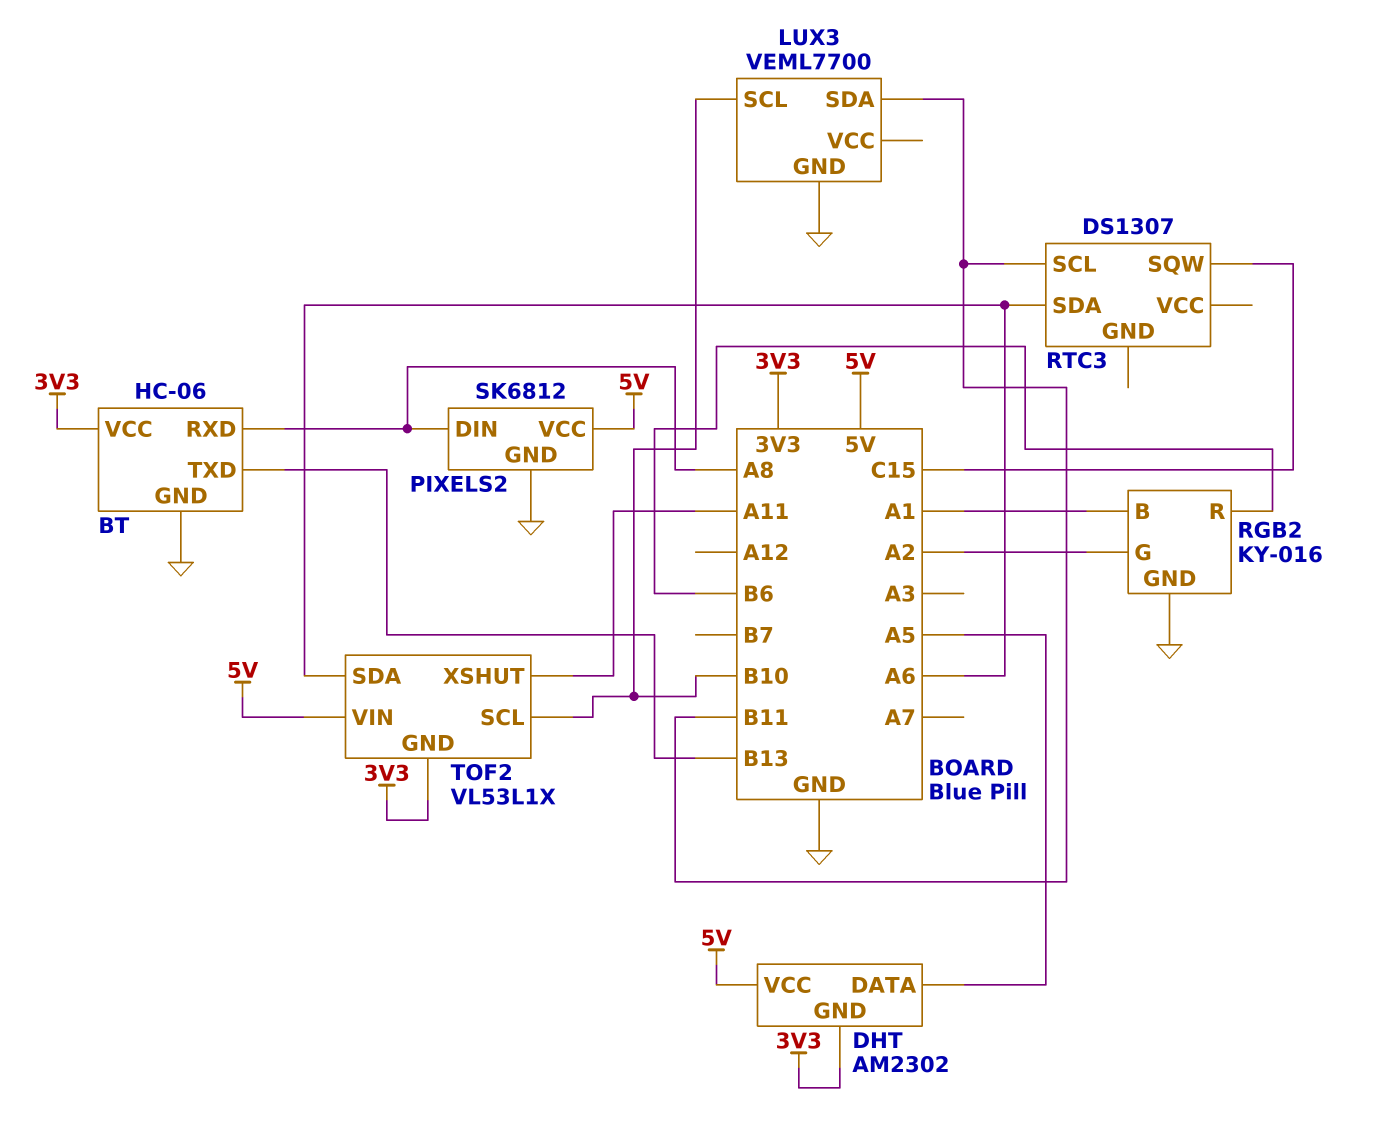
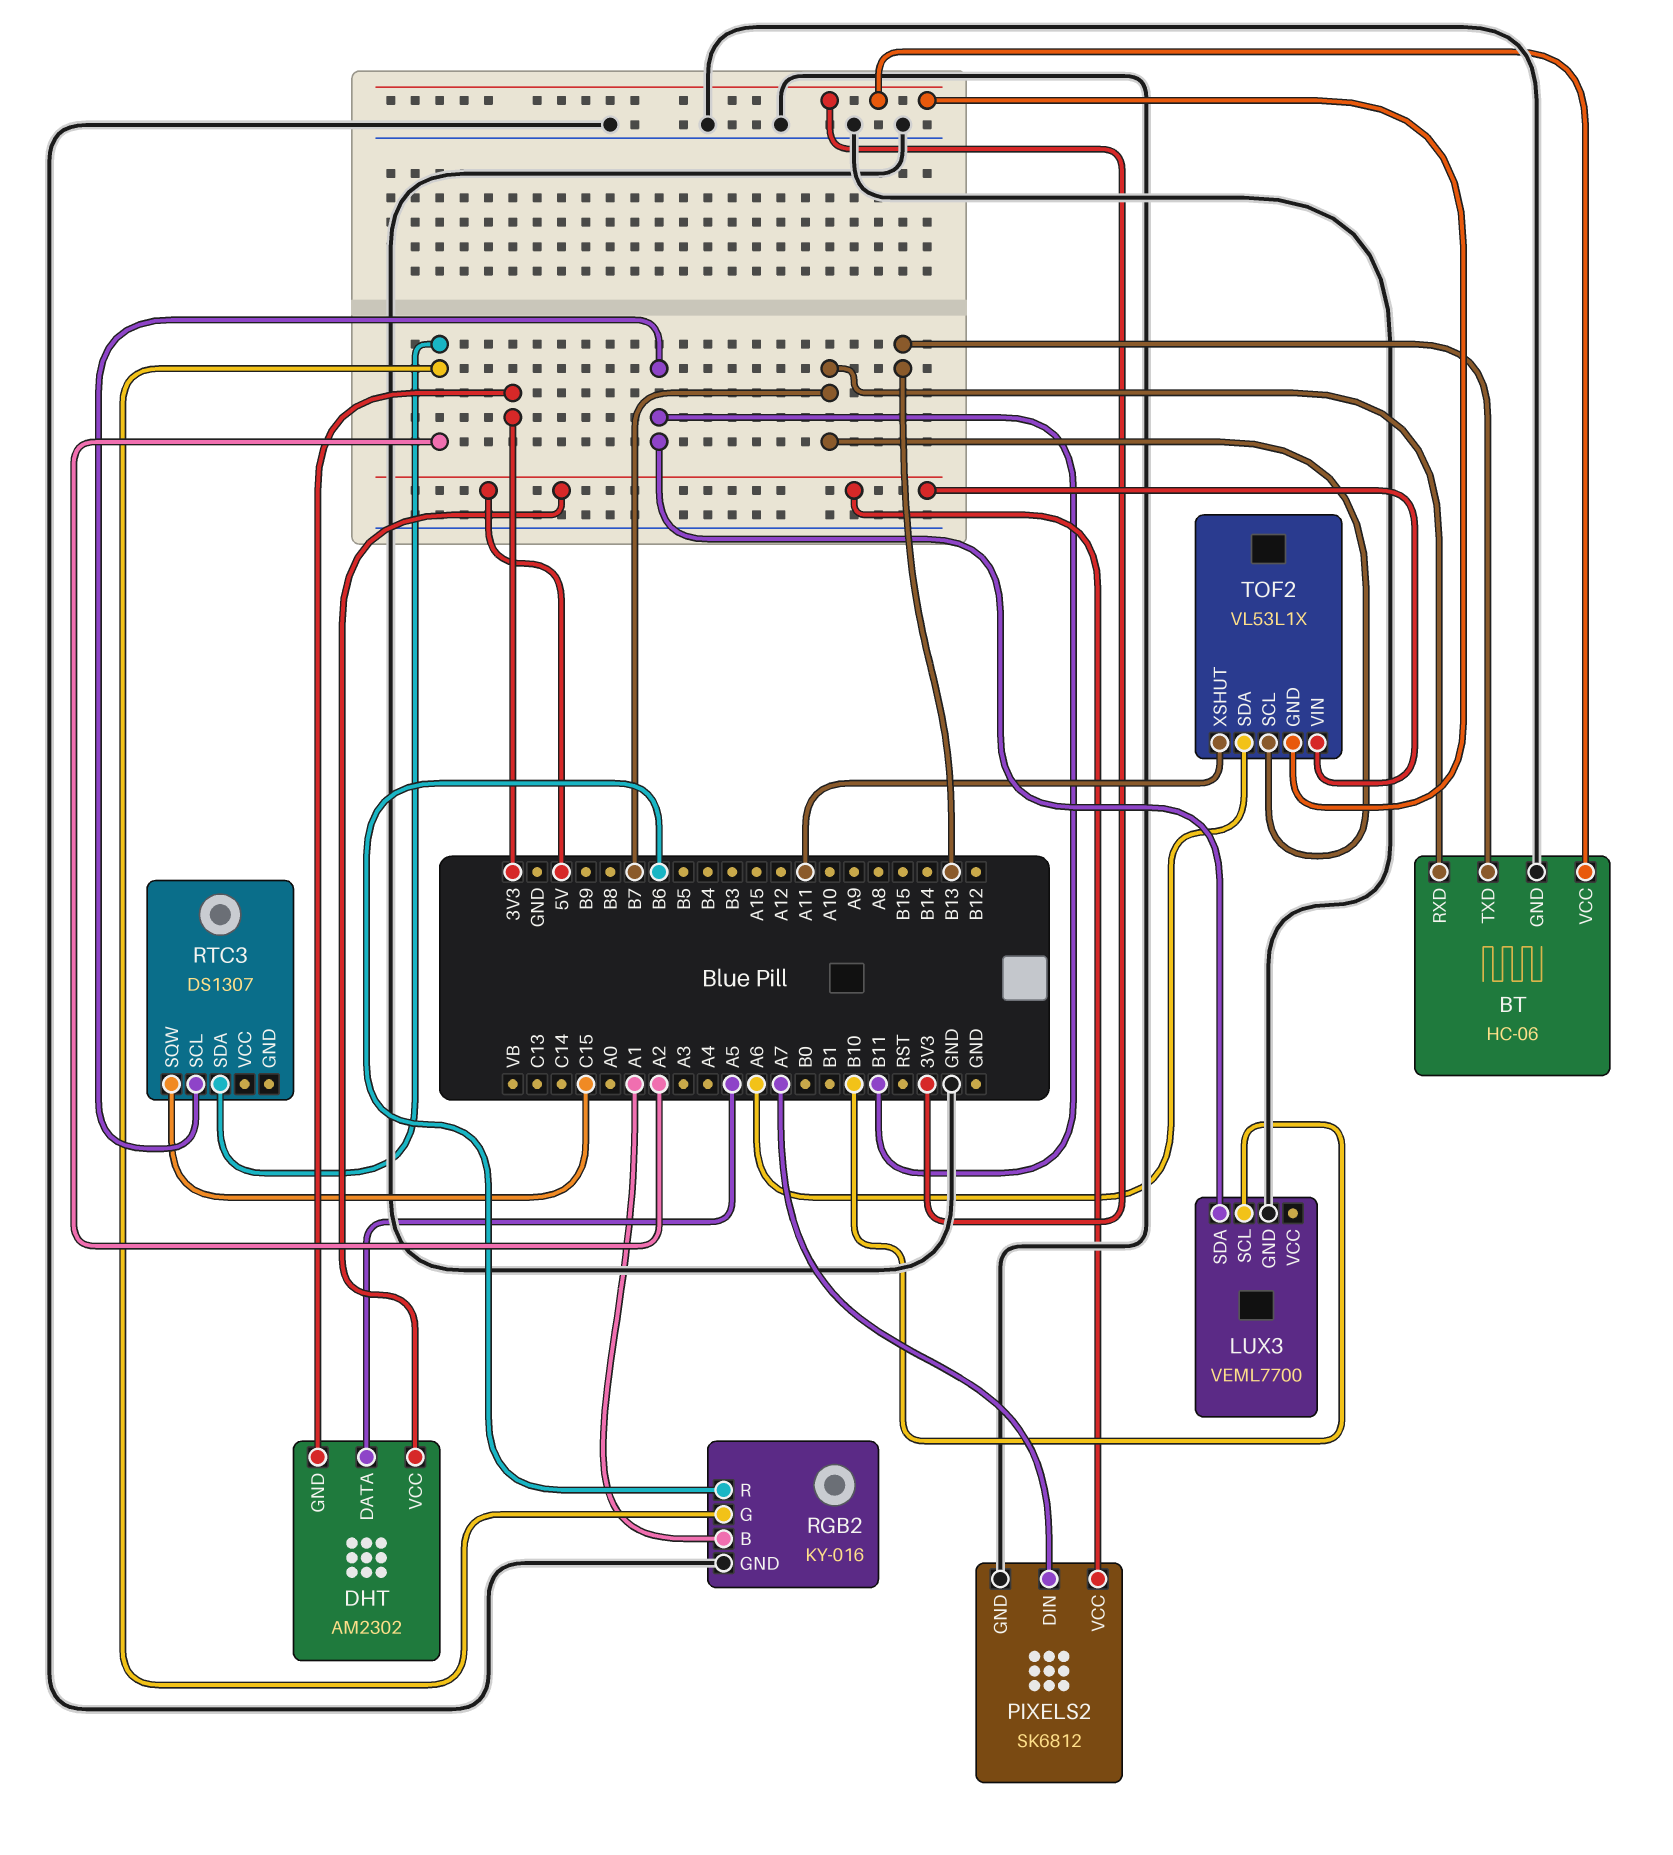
BT pin RXD: A8 -> B7
PIXELS2 pin DIN: A8 -> A7
RTC3 pin SDA: A6 -> A2
TOF2 pin SCL: B10 -> B7

